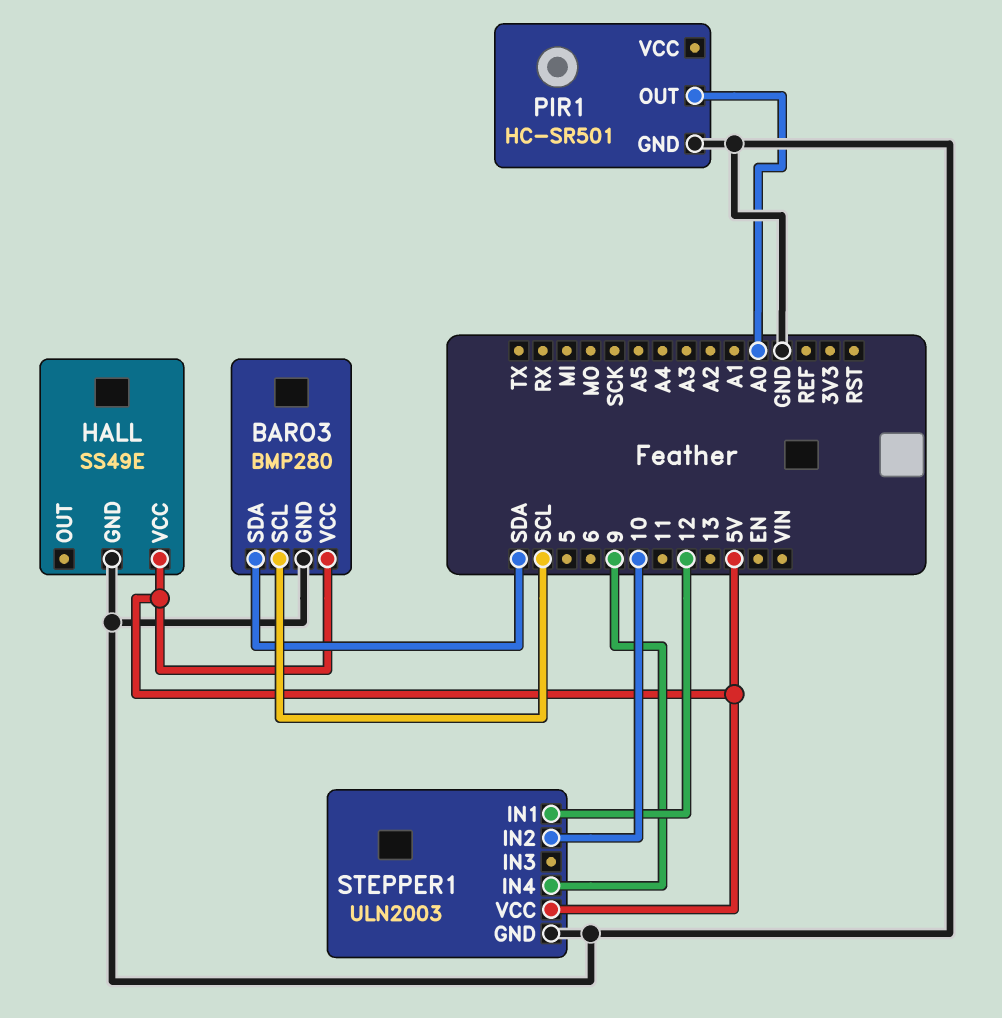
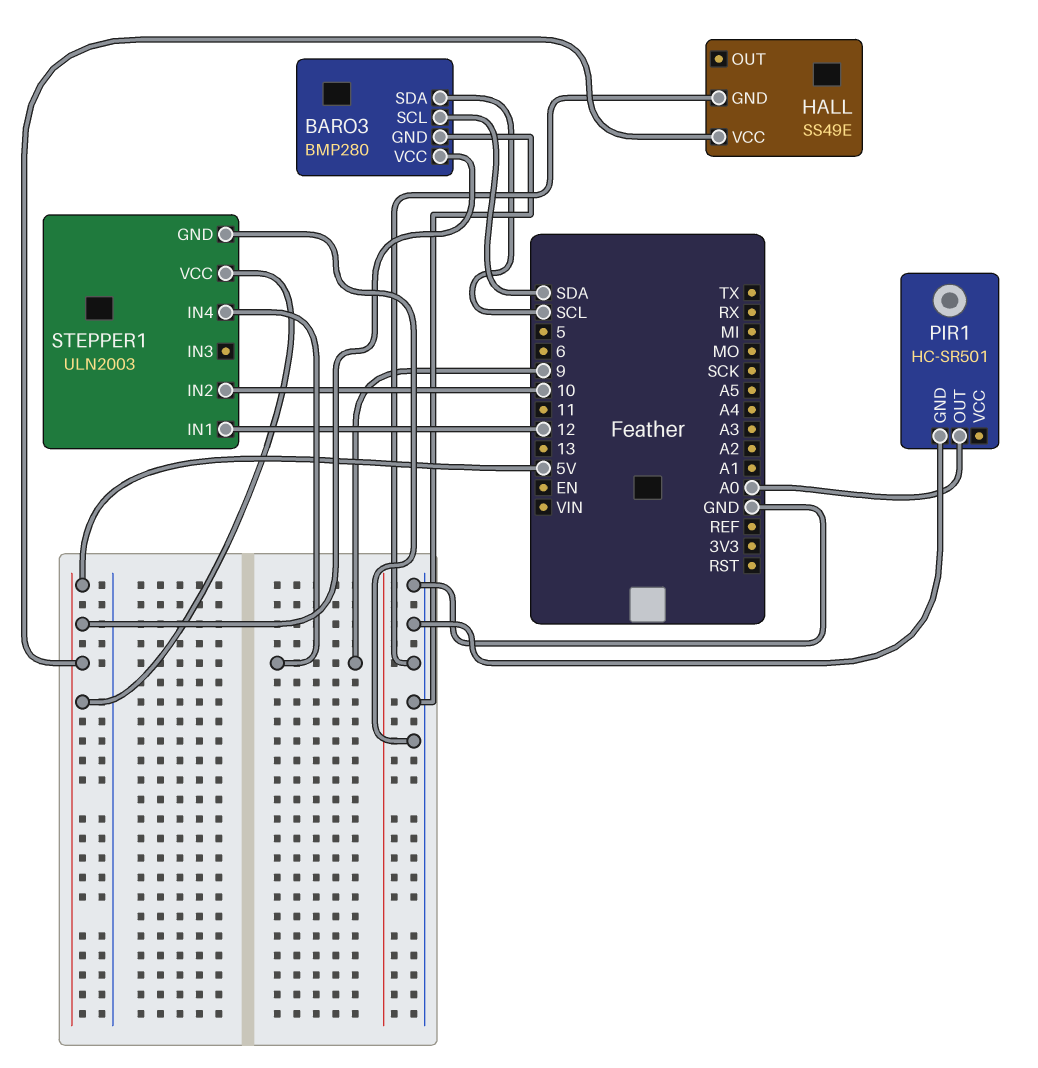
BARO3 pin SCL: SCL -> SDA
BARO3 pin SDA: SDA -> SCL

